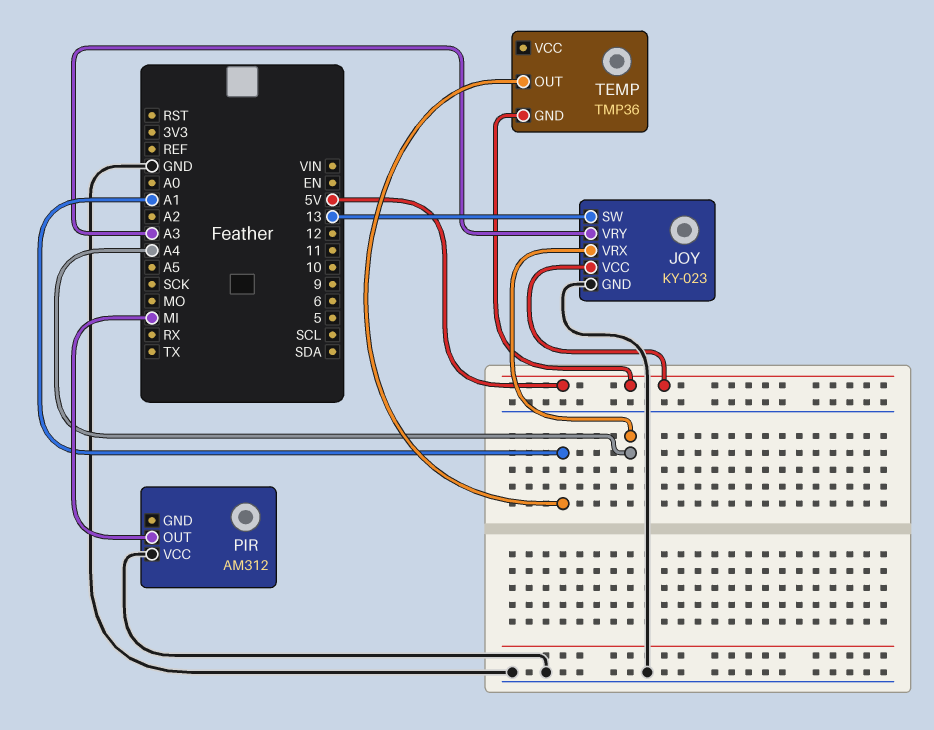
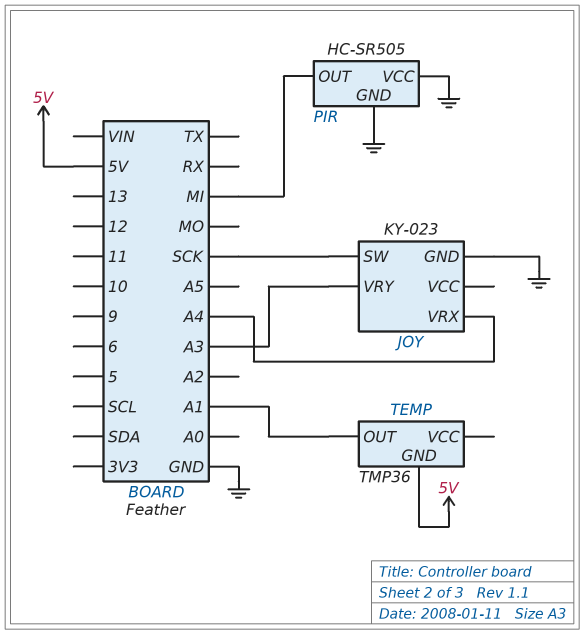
JOY pin SW: 13 -> SCK
JOY pin VCC: 5V -> none
PIR: AM312 -> HC-SR505
PIR pin GND: none -> GND

